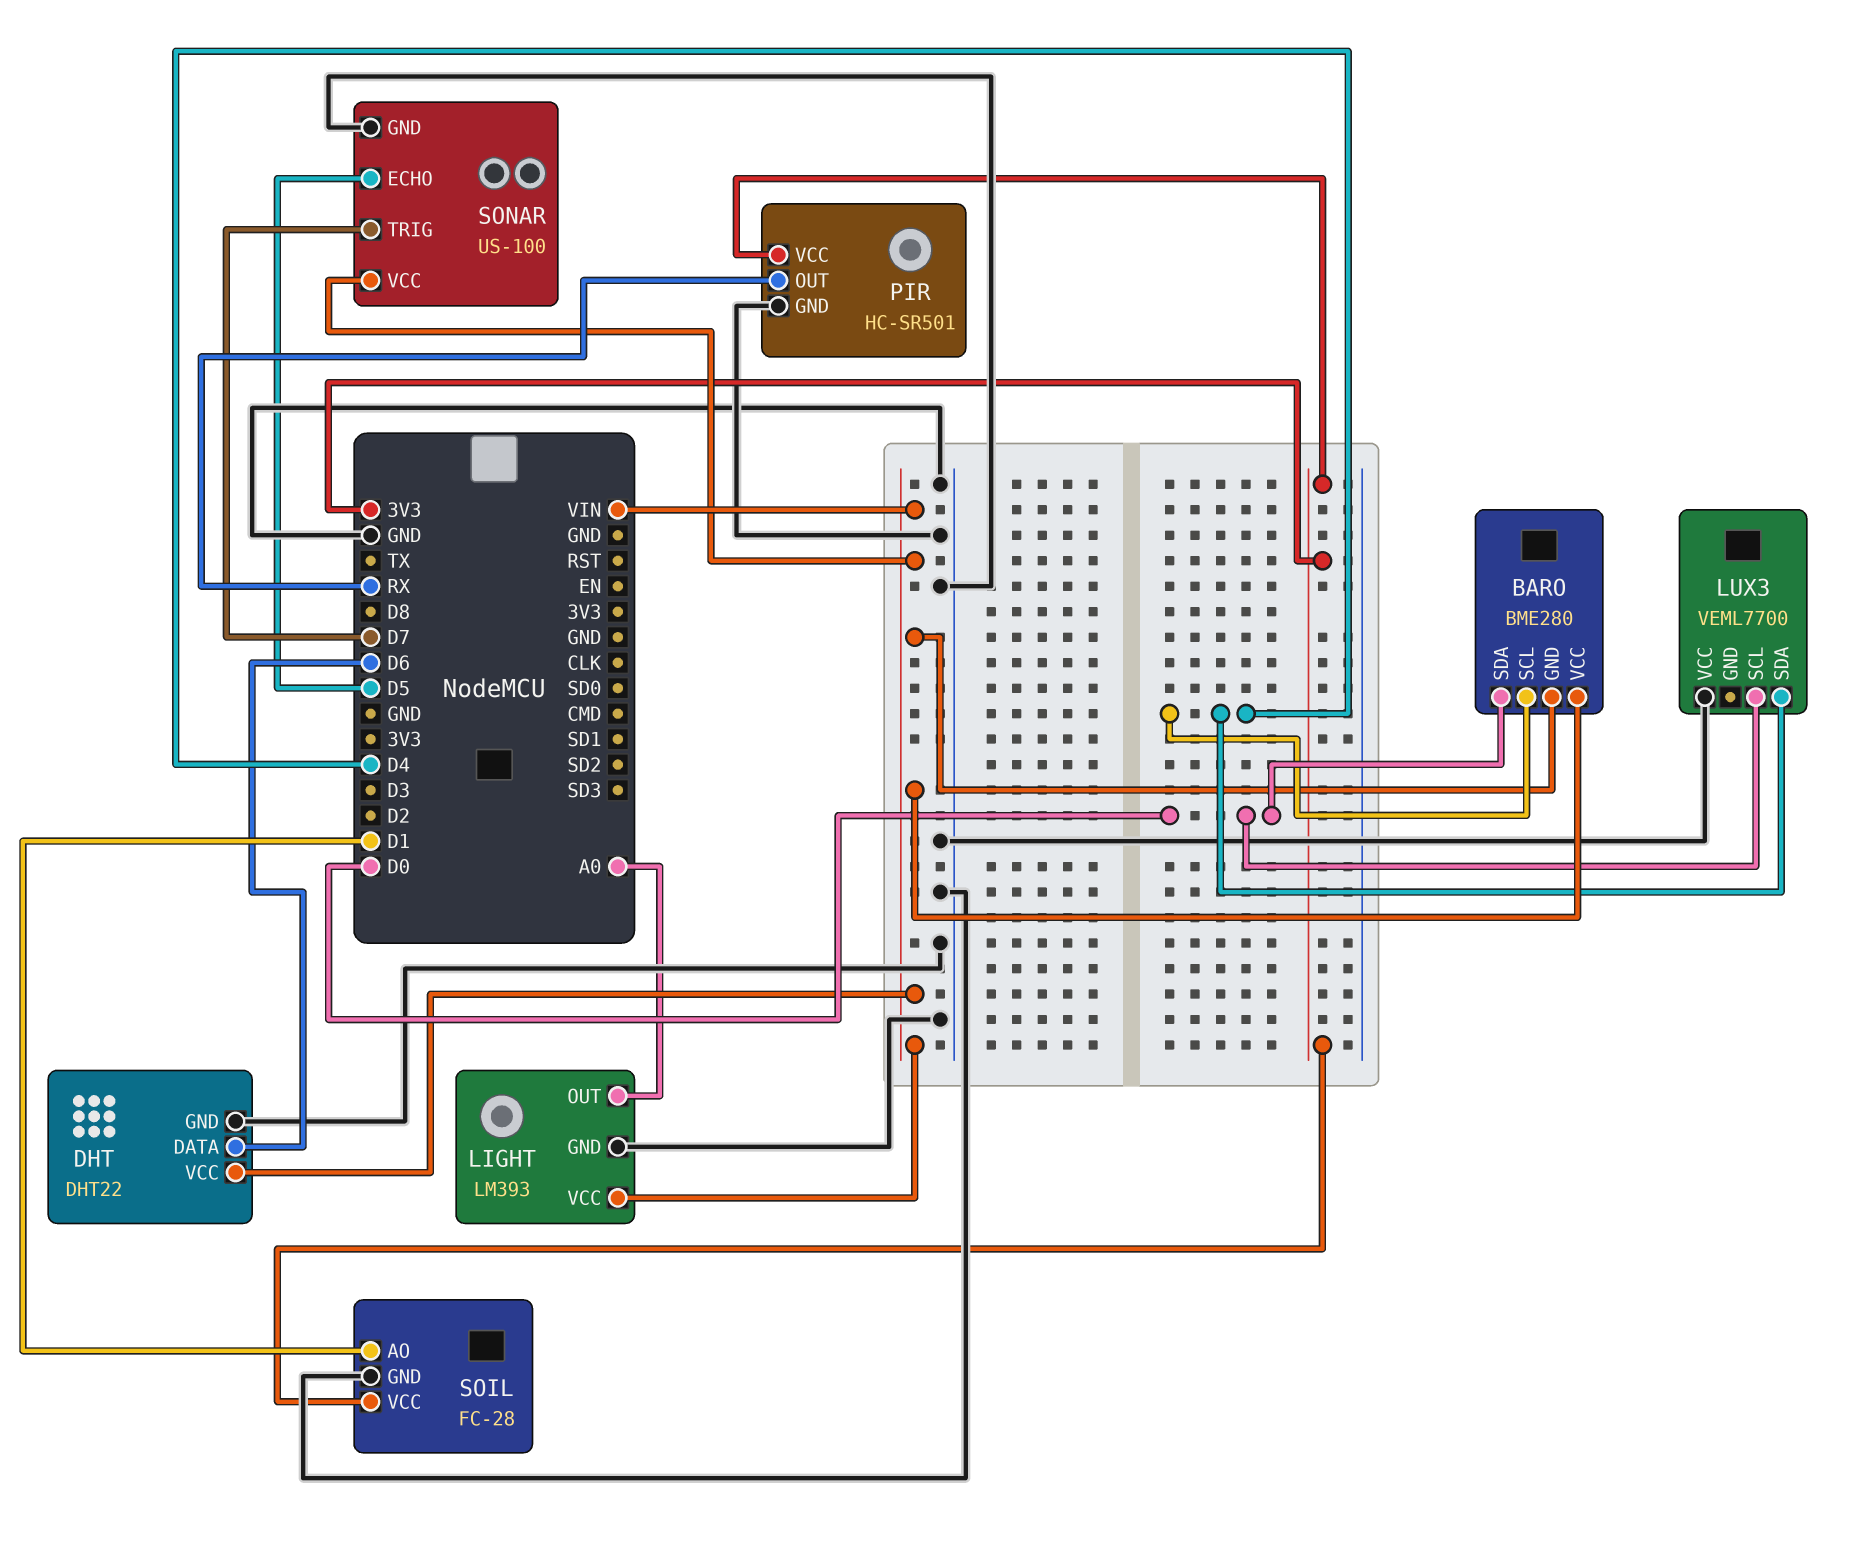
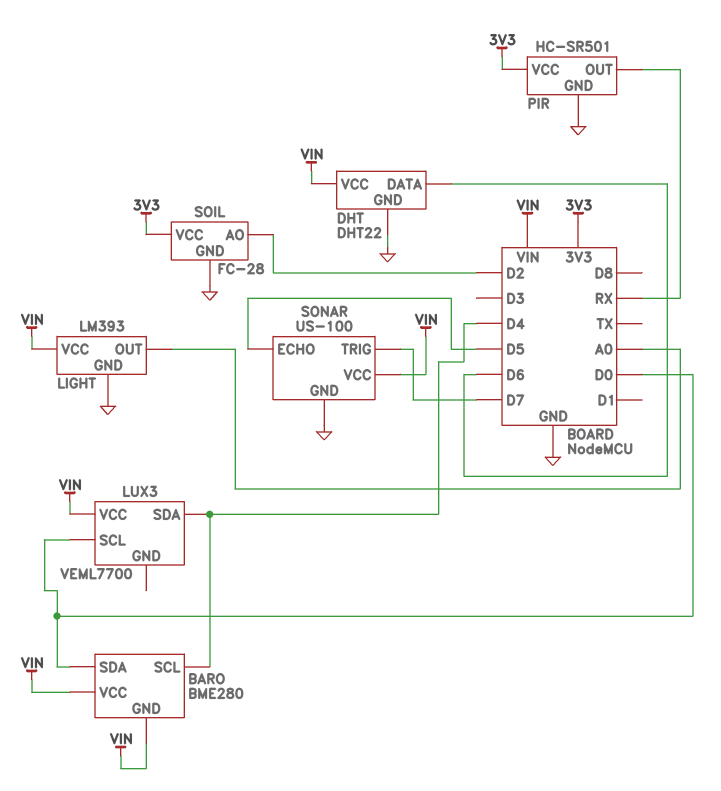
LUX3 pin VCC: GND -> VIN
SOIL pin AO: D1 -> D2

